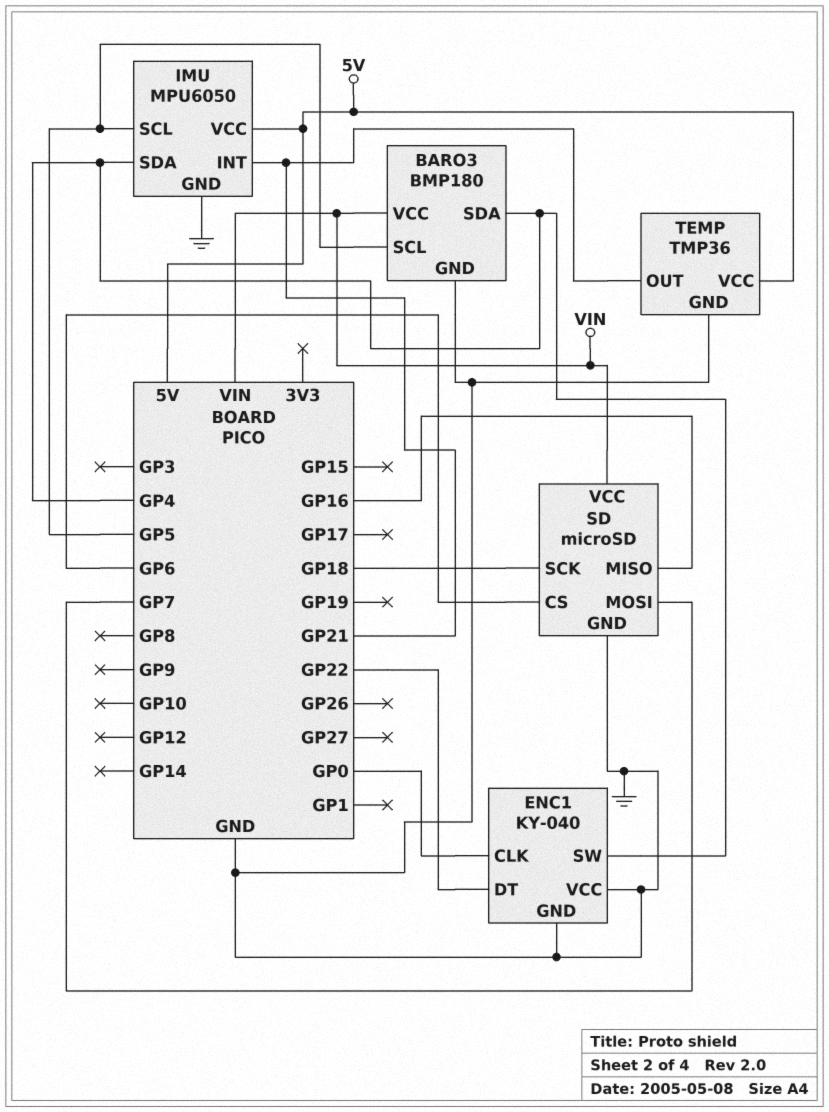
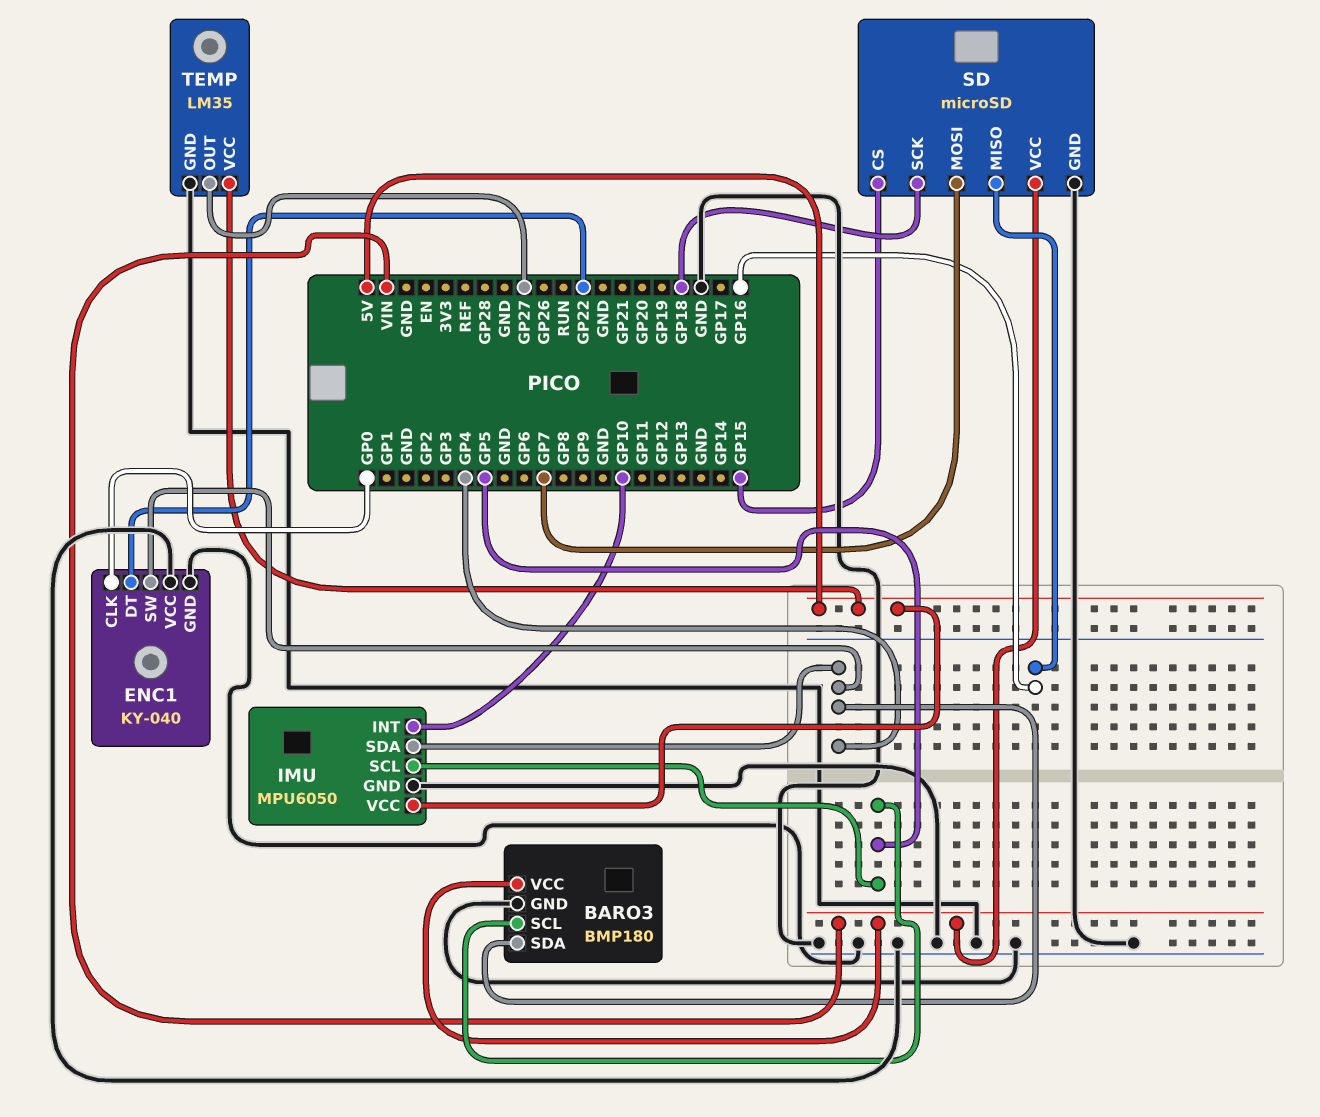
IMU pin INT: GP21 -> GP10
SD pin CS: GP6 -> GP15
TEMP: TMP36 -> LM35
TEMP pin OUT: GP21 -> GP27

